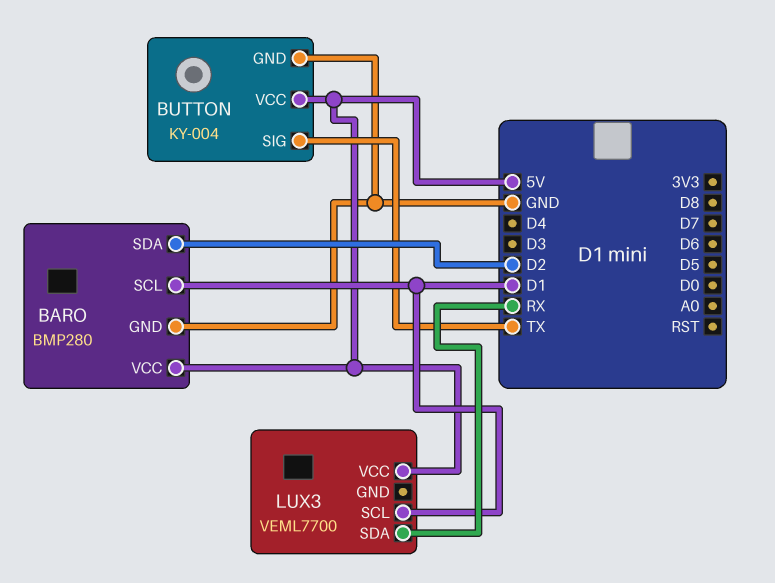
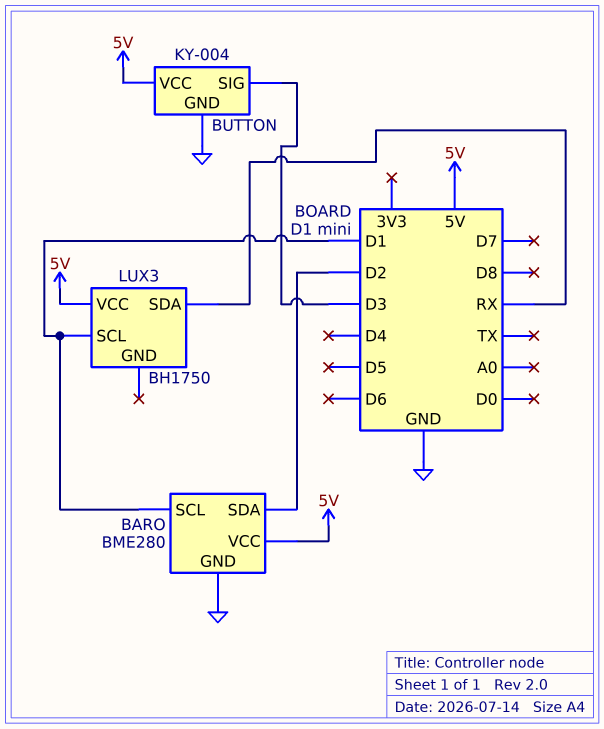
BARO: BMP280 -> BME280
BUTTON pin SIG: TX -> D3
LUX3: VEML7700 -> BH1750

